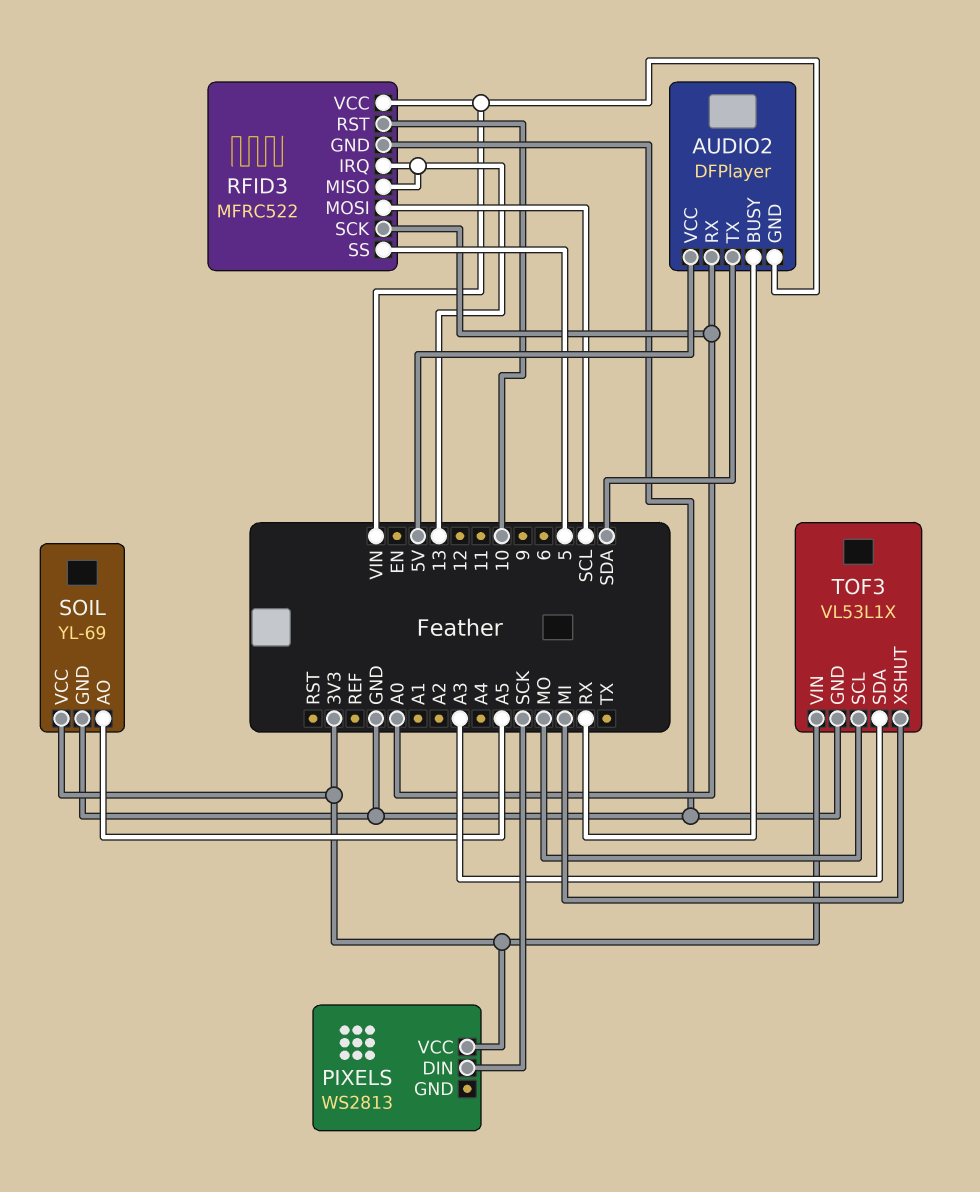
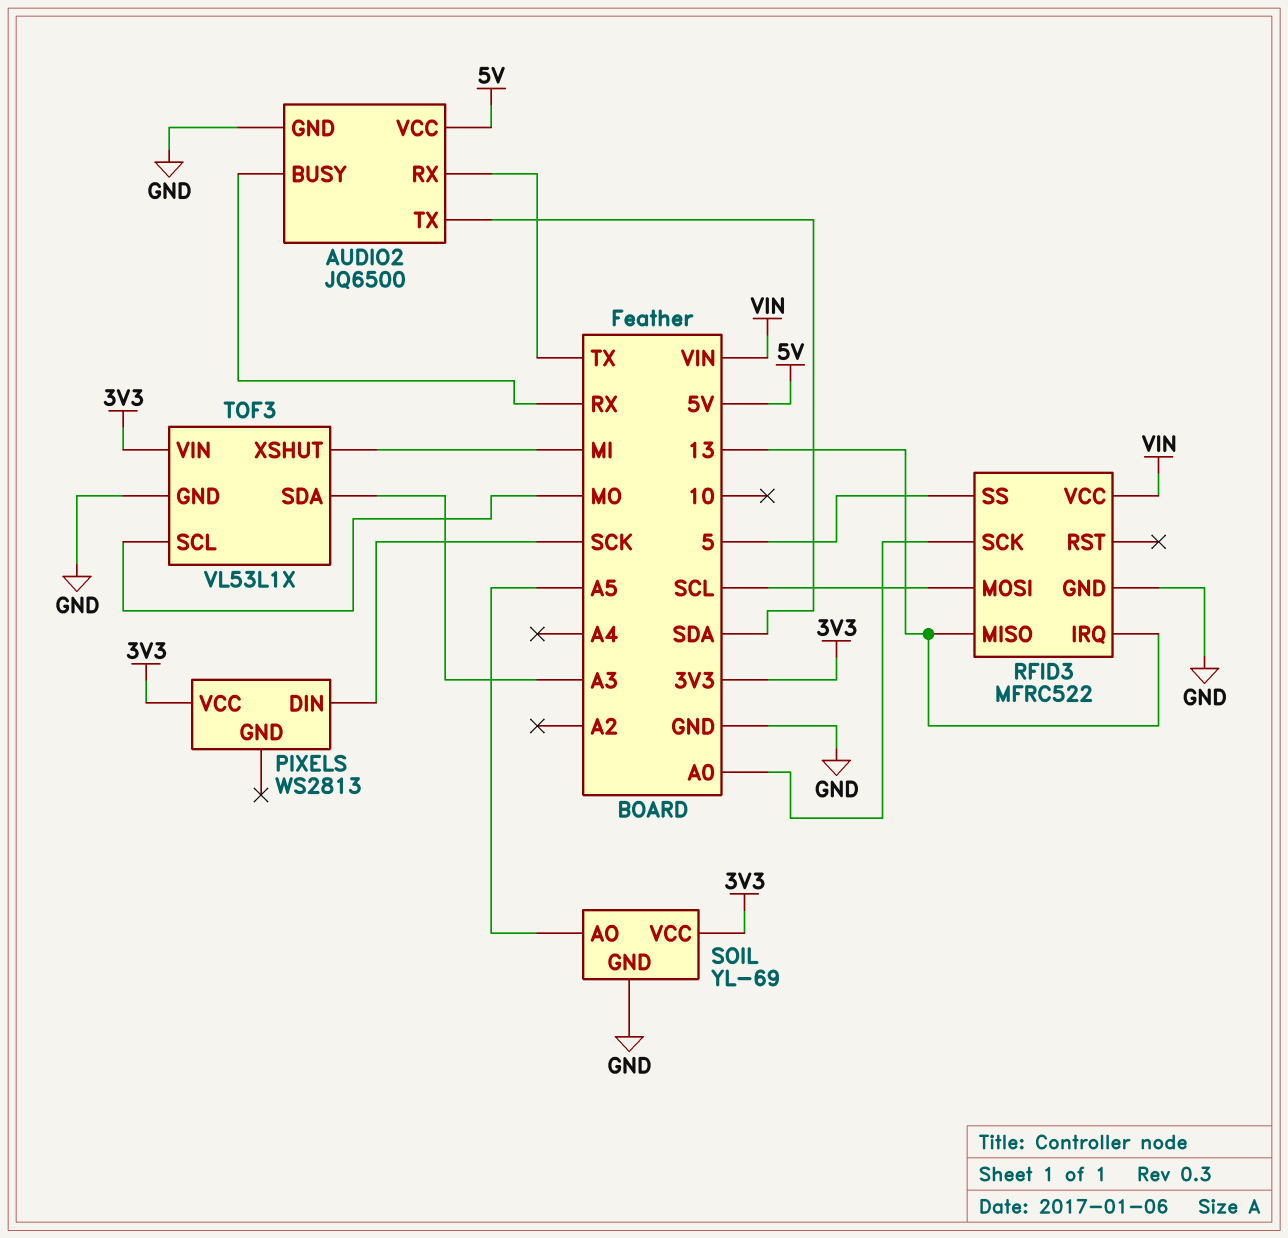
AUDIO2: DFPlayer -> JQ6500
AUDIO2 pin GND: VIN -> GND
AUDIO2 pin RX: A0 -> TX
RFID3 pin RST: 10 -> none

